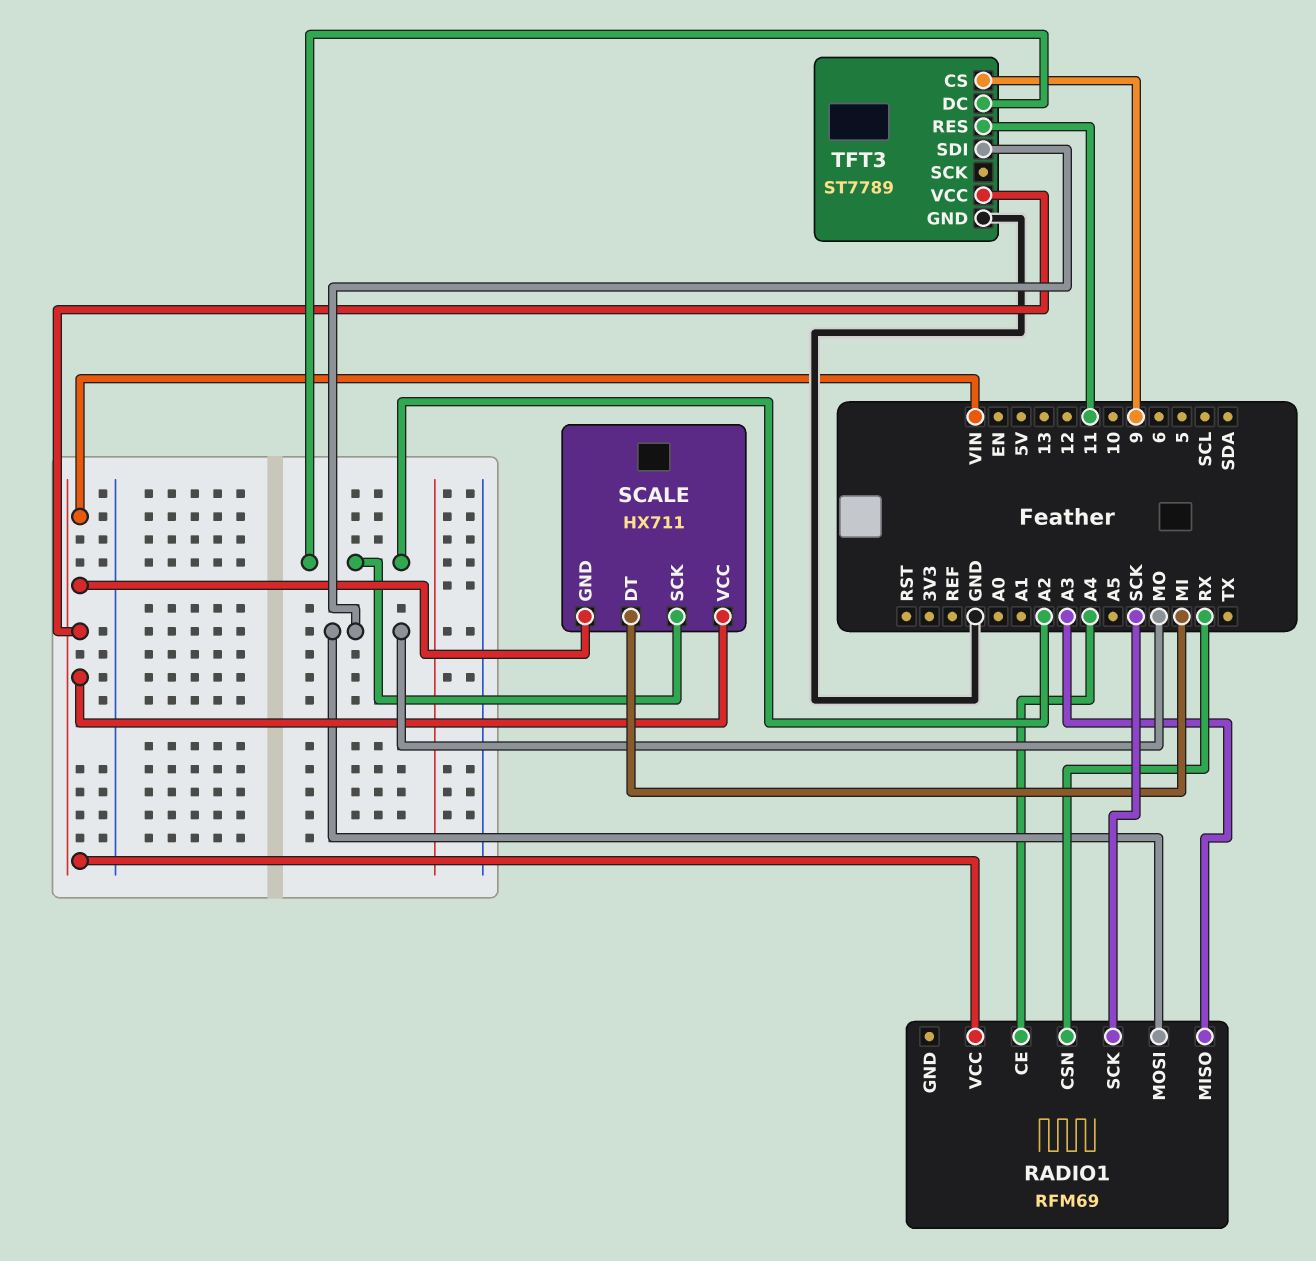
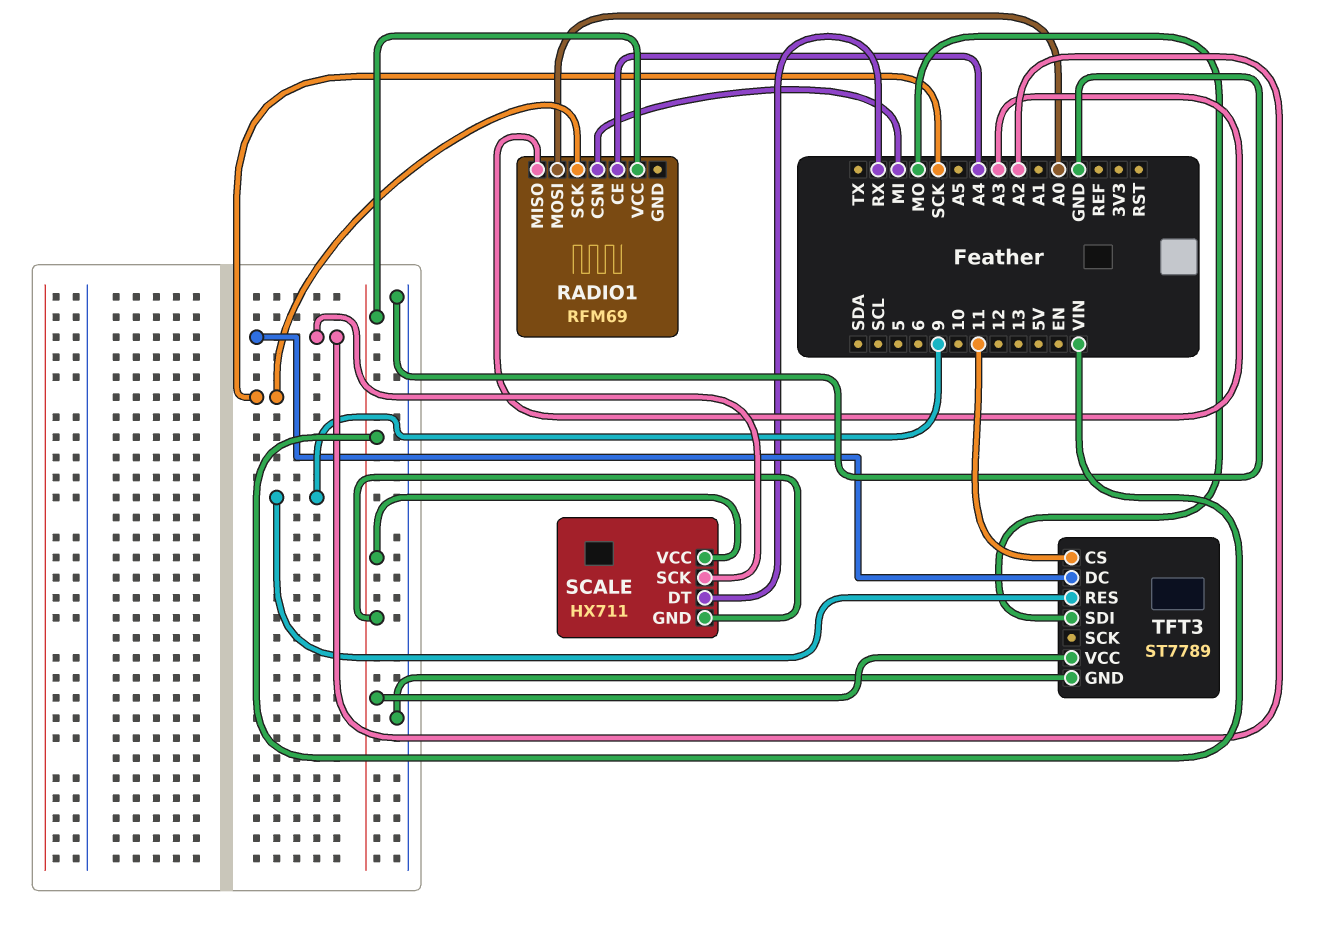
RADIO1 pin CSN: RX -> MI
RADIO1 pin MOSI: MO -> A0
SCALE pin DT: MI -> RX
TFT3 pin CS: 9 -> 11
TFT3 pin RES: 11 -> 9

